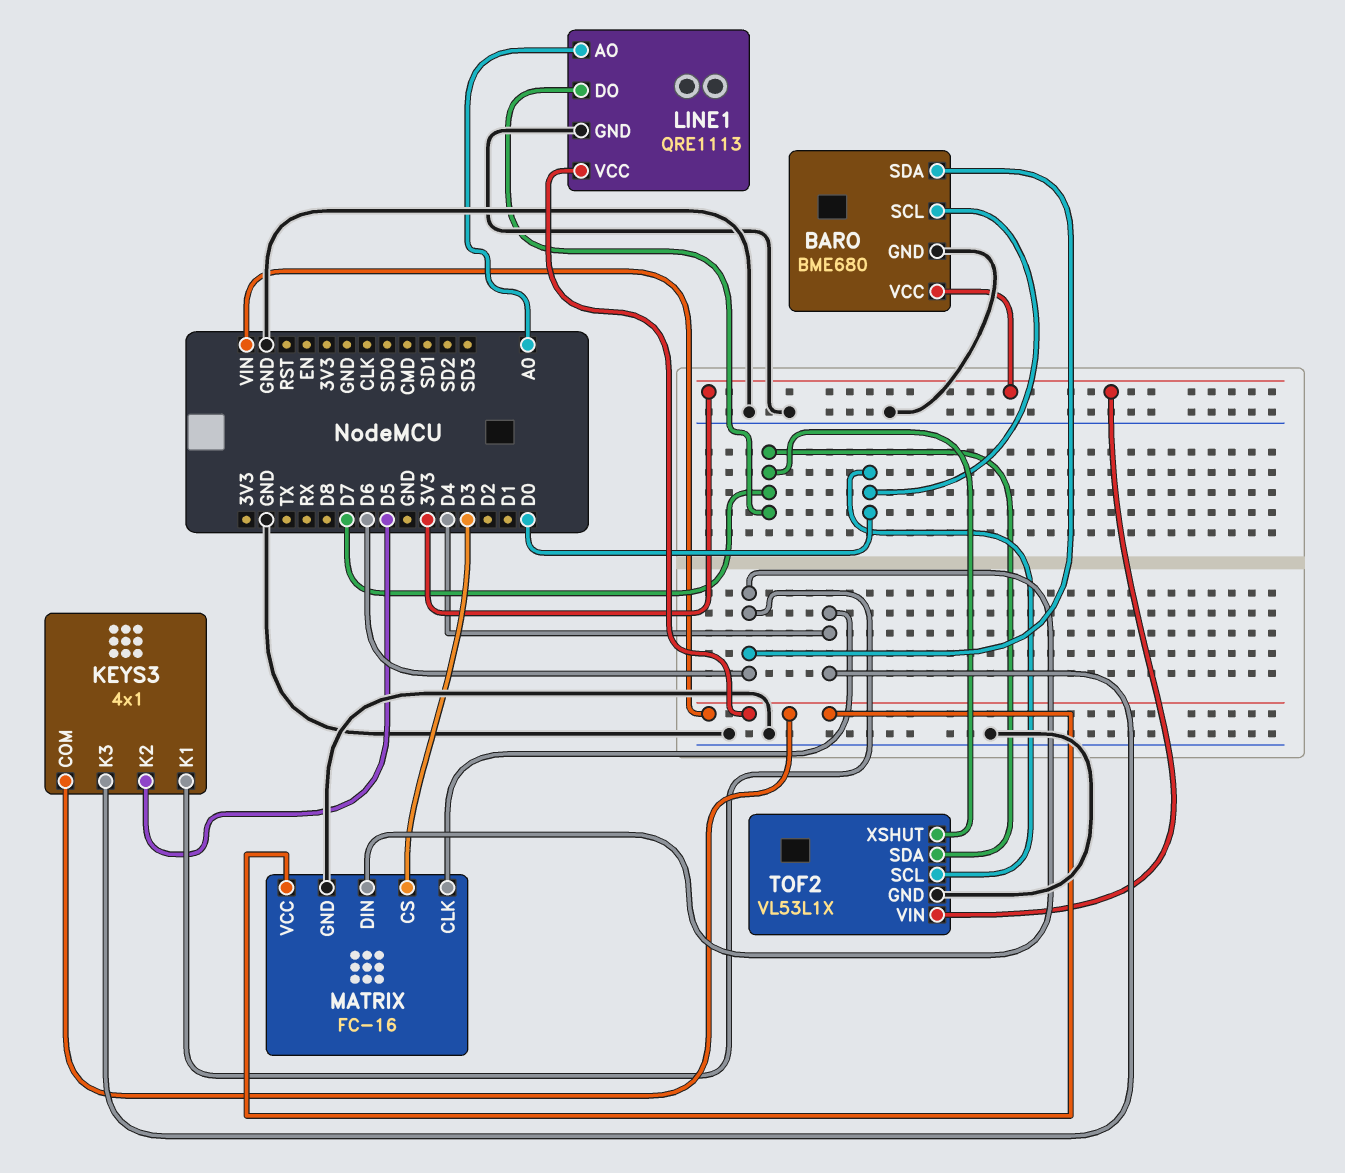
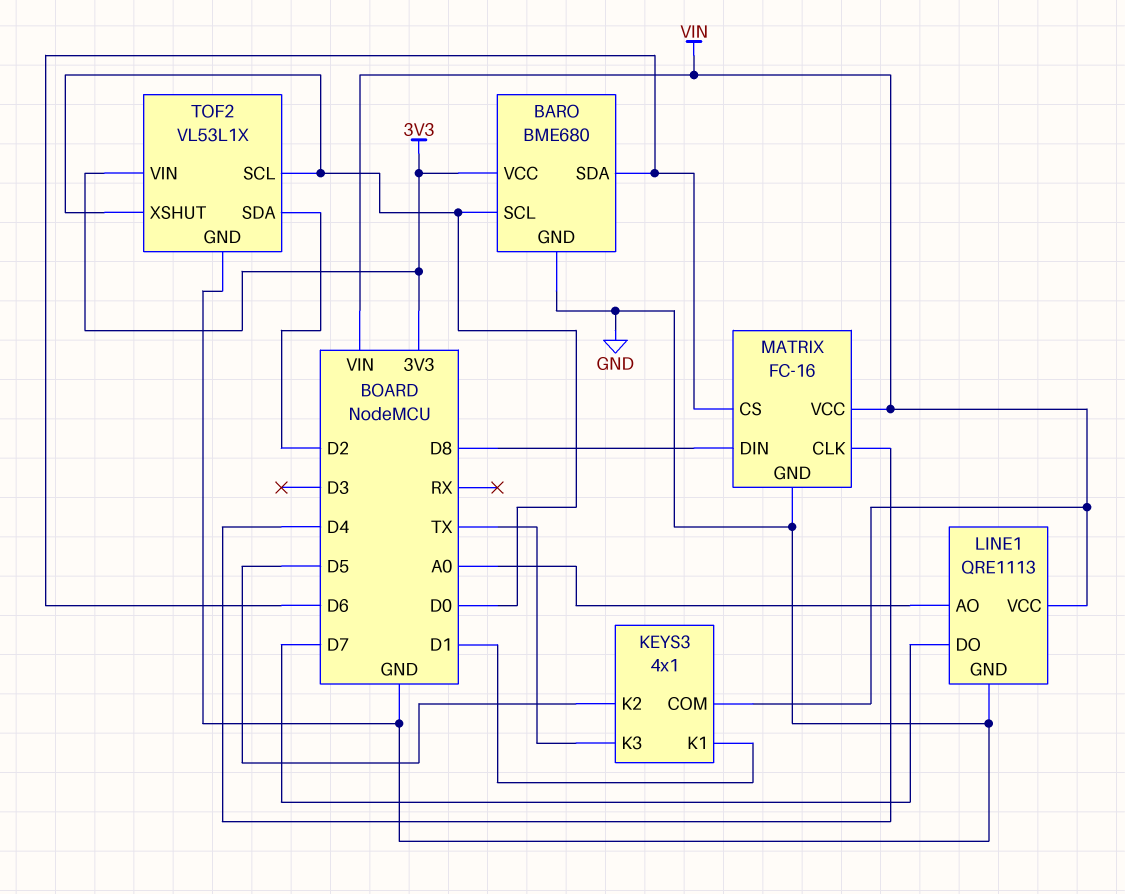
KEYS3 pin K1: D6 -> D1
KEYS3 pin K3: D4 -> TX
MATRIX pin CS: D3 -> D6
MATRIX pin DIN: D6 -> D8
TOF2 pin SDA: D7 -> D2
TOF2 pin XSHUT: D7 -> D0

